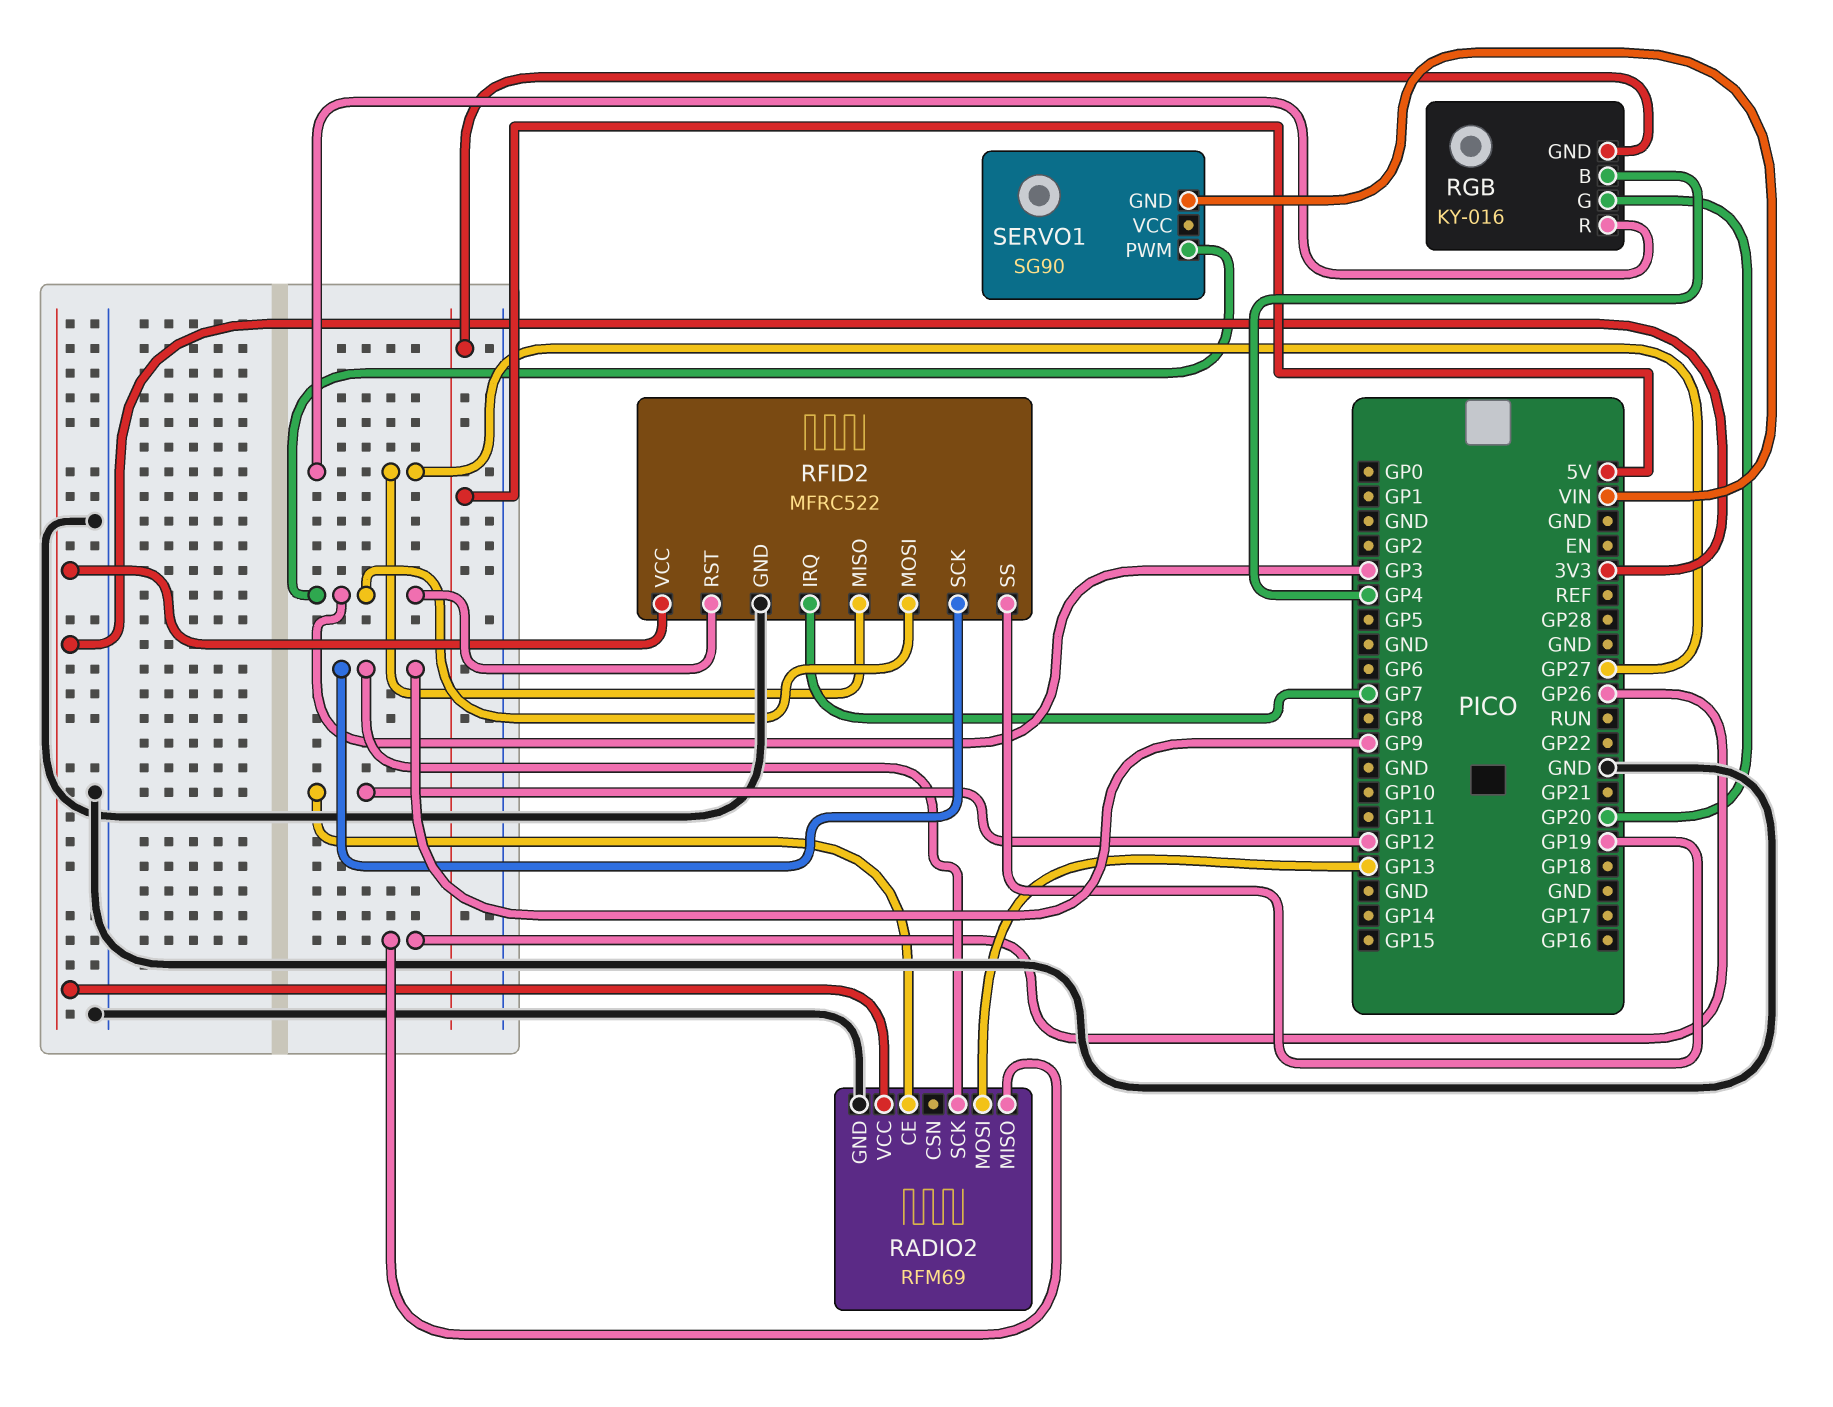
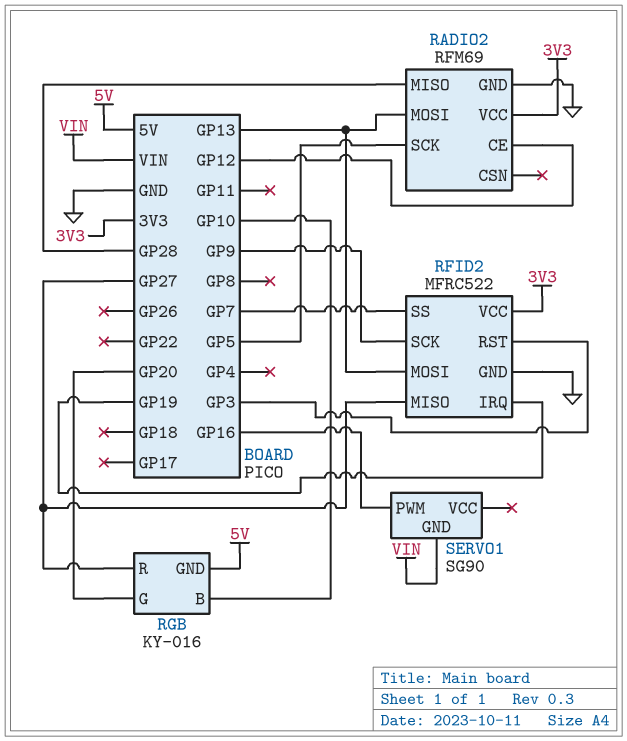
RADIO2 pin MISO: GP26 -> GP28
RADIO2 pin SCK: GP9 -> GP5
RFID2 pin IRQ: GP7 -> GP19
RFID2 pin MOSI: GP3 -> GP13
RFID2 pin SS: GP19 -> GP7
RGB pin B: GP4 -> GP10
SERVO1 pin PWM: GP3 -> GP16

